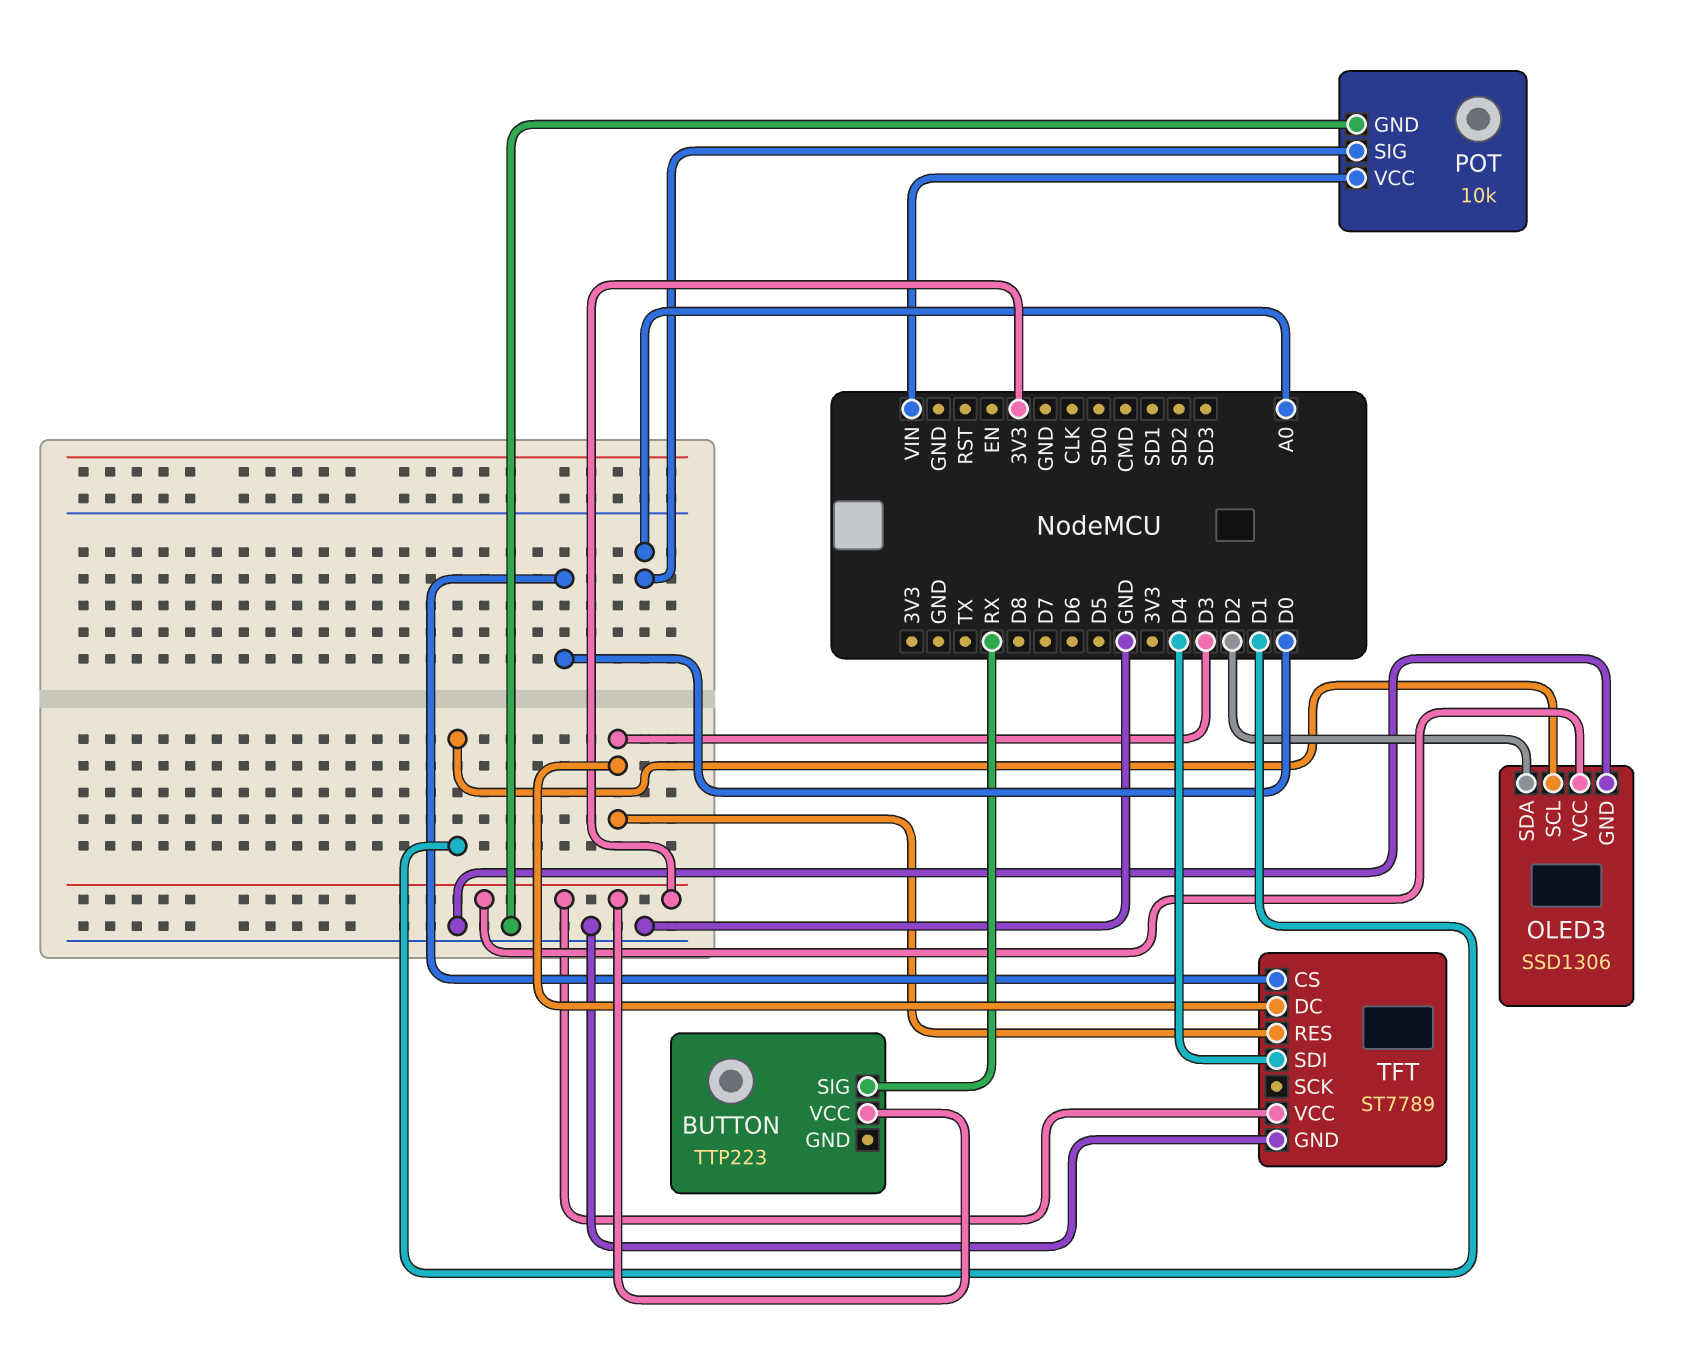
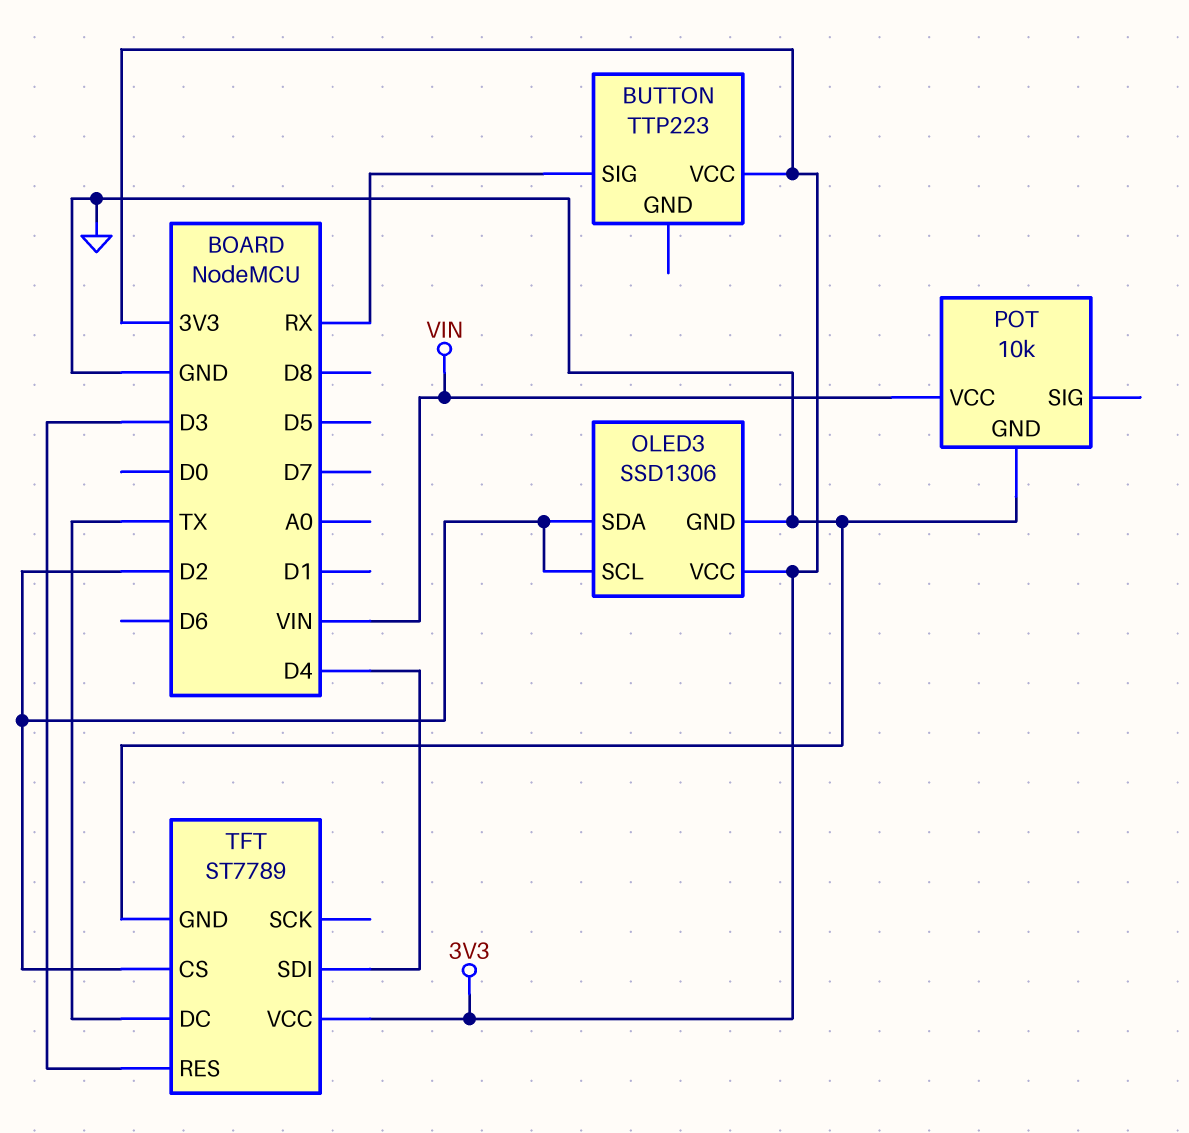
OLED3 pin SCL: D1 -> D2
POT pin SIG: A0 -> none
TFT pin CS: D0 -> D2
TFT pin DC: D3 -> TX

